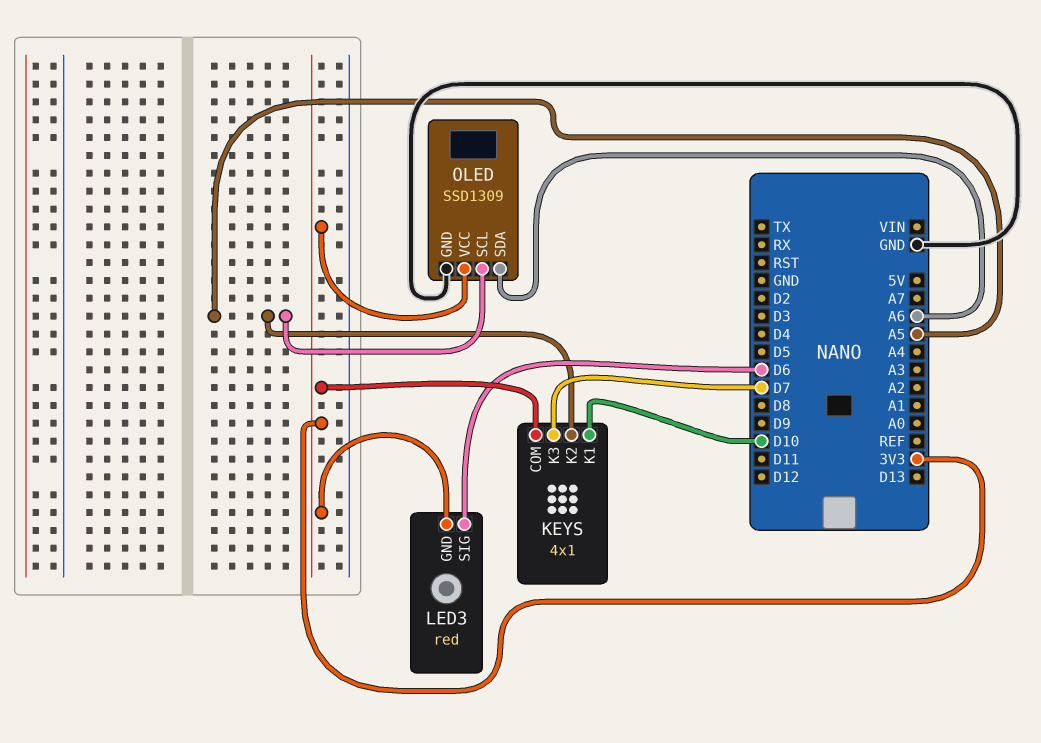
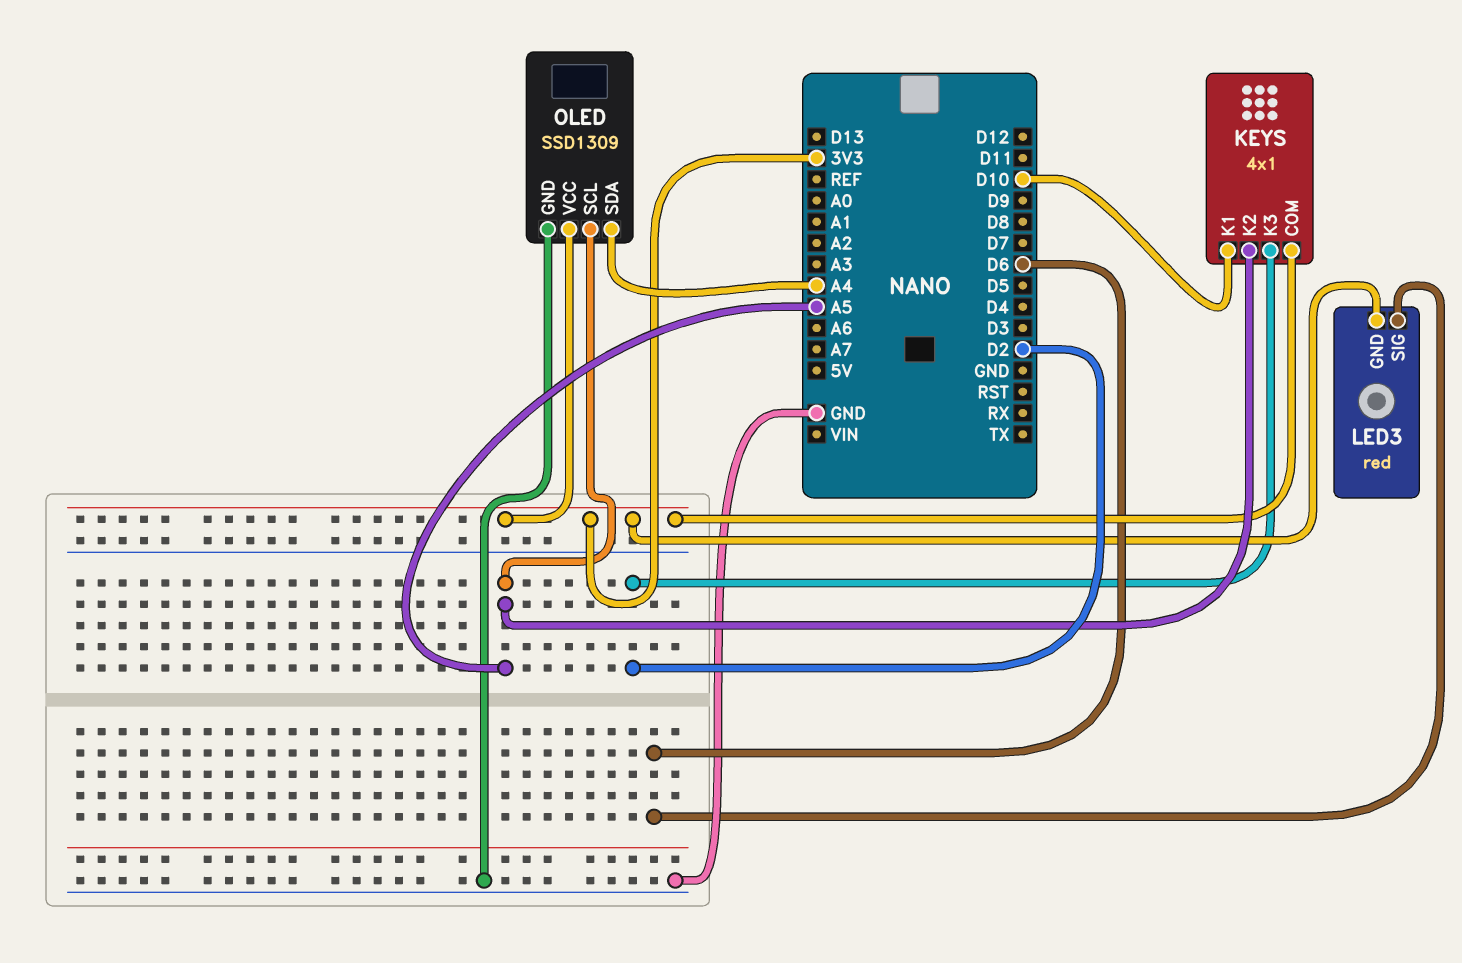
KEYS pin K3: D7 -> D2
OLED pin SDA: A6 -> A4

